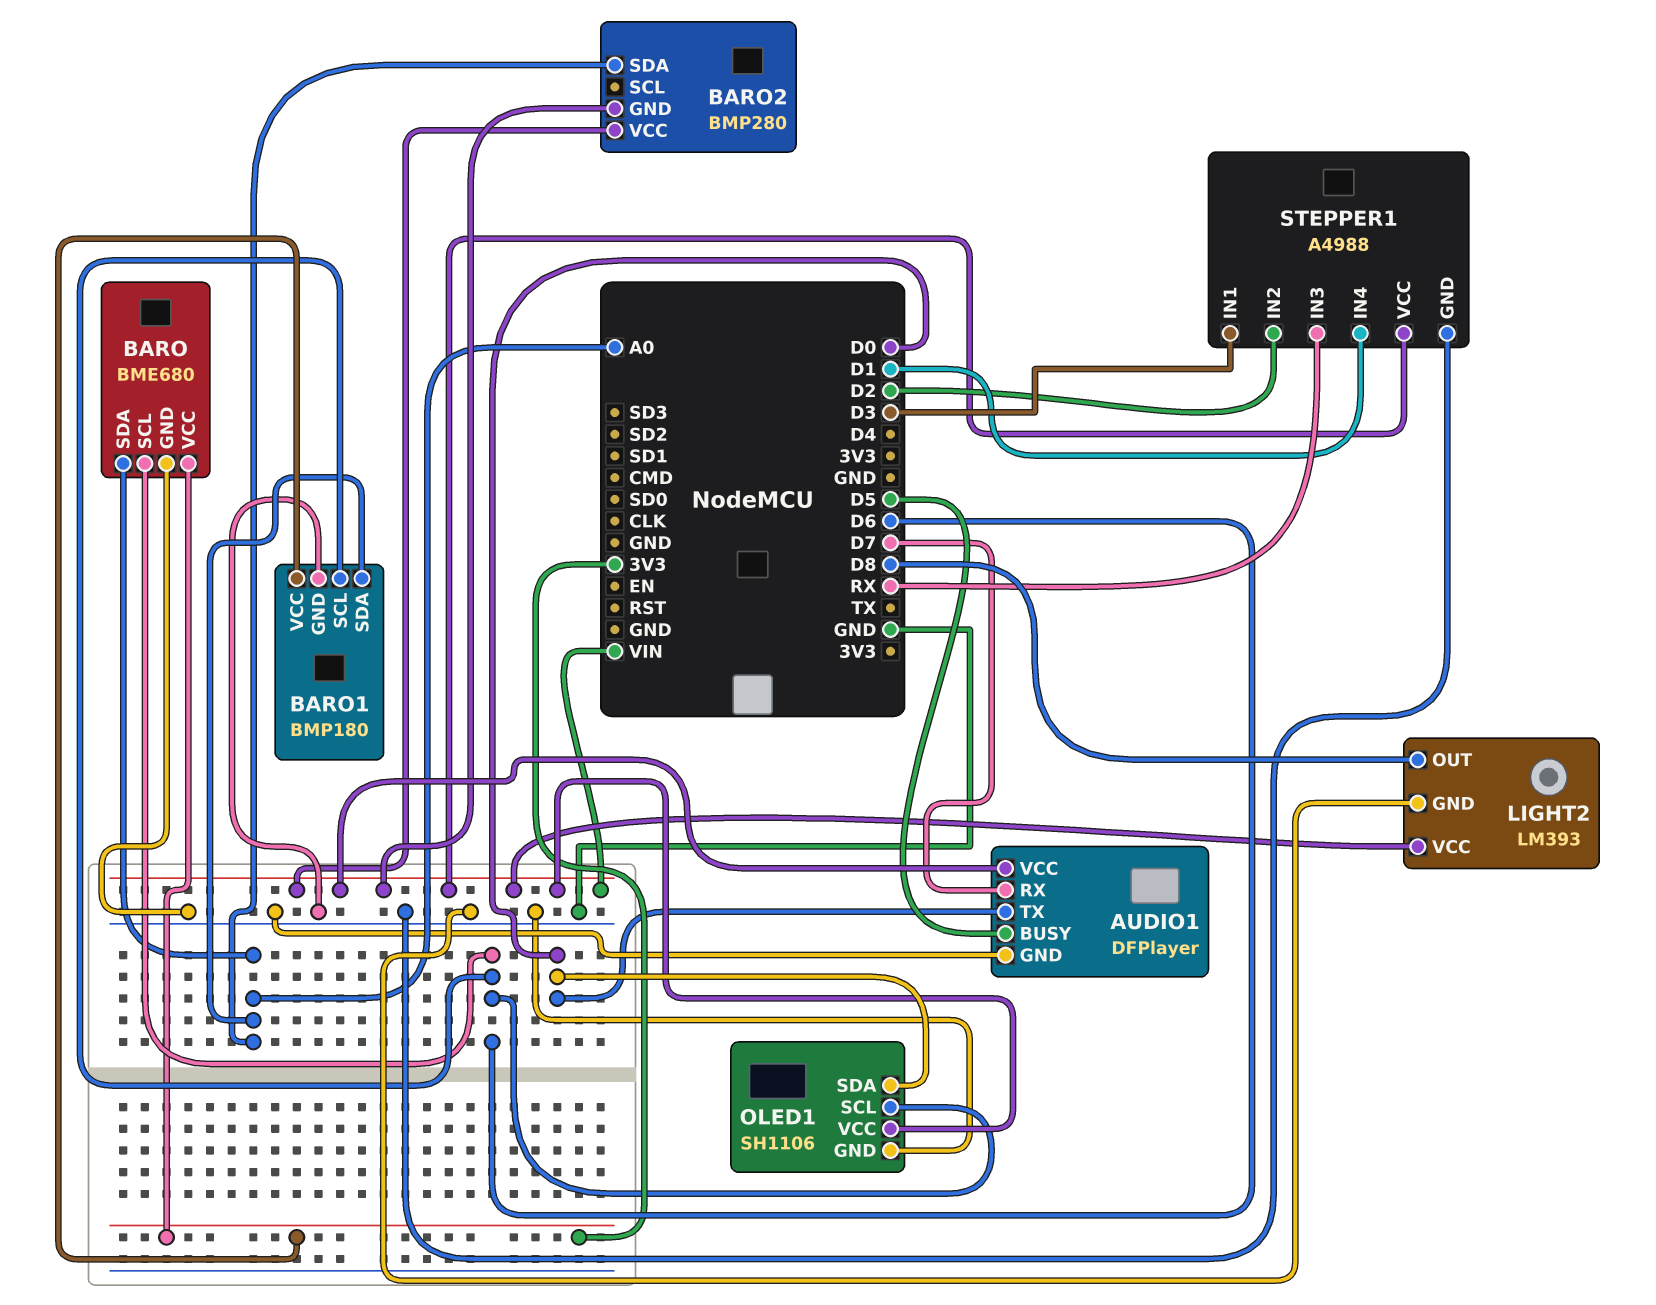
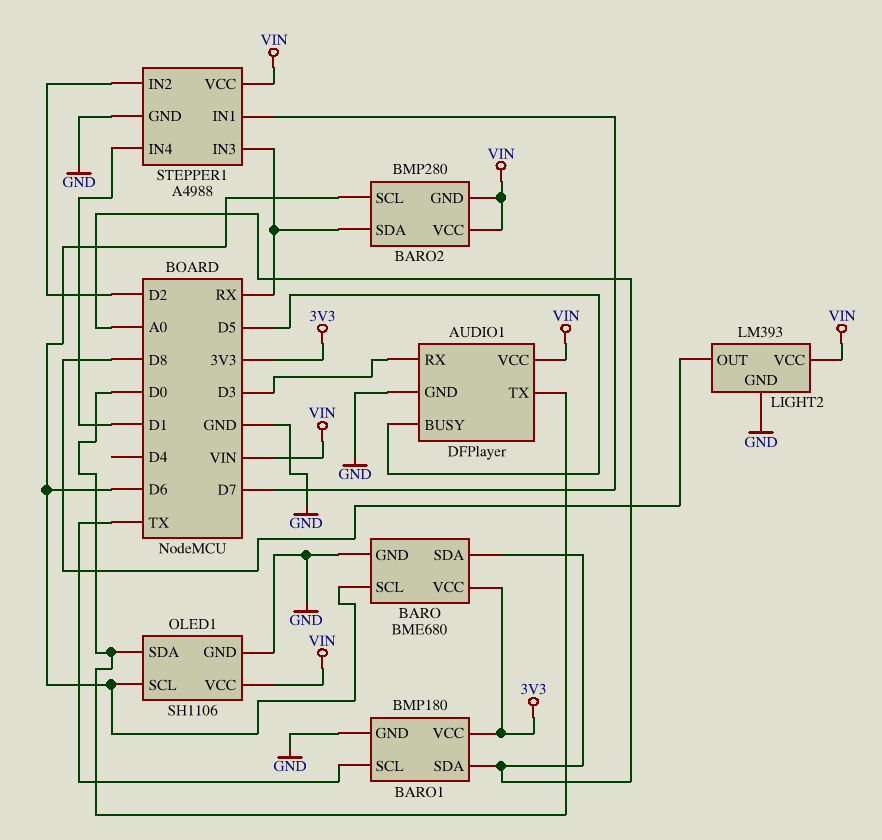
AUDIO1 pin RX: D7 -> D3
BARO1 pin SCL: D6 -> TX
BARO2 pin SCL: none -> D6
BARO2 pin SDA: A0 -> RX
STEPPER1 pin IN1: D3 -> D7

